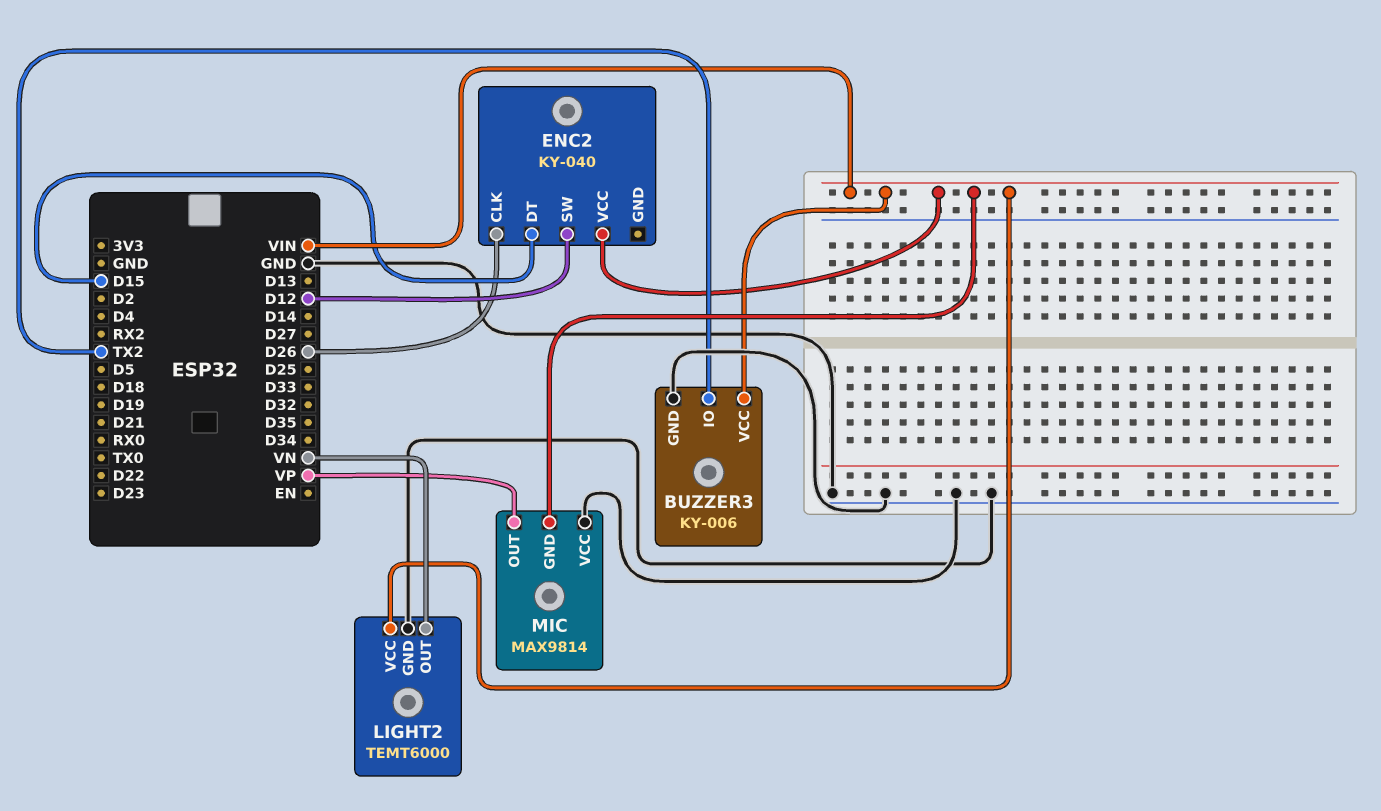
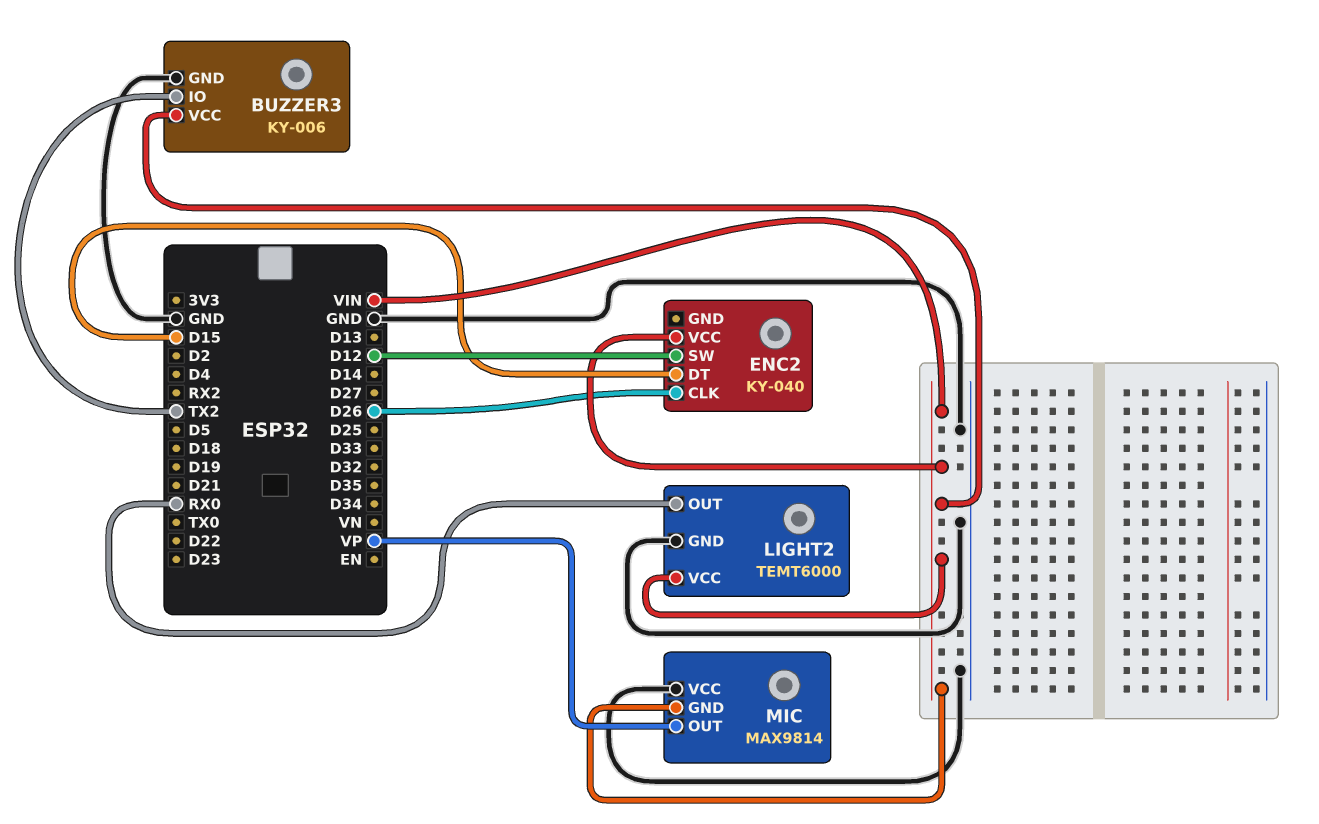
LIGHT2 pin OUT: VN -> RX0

